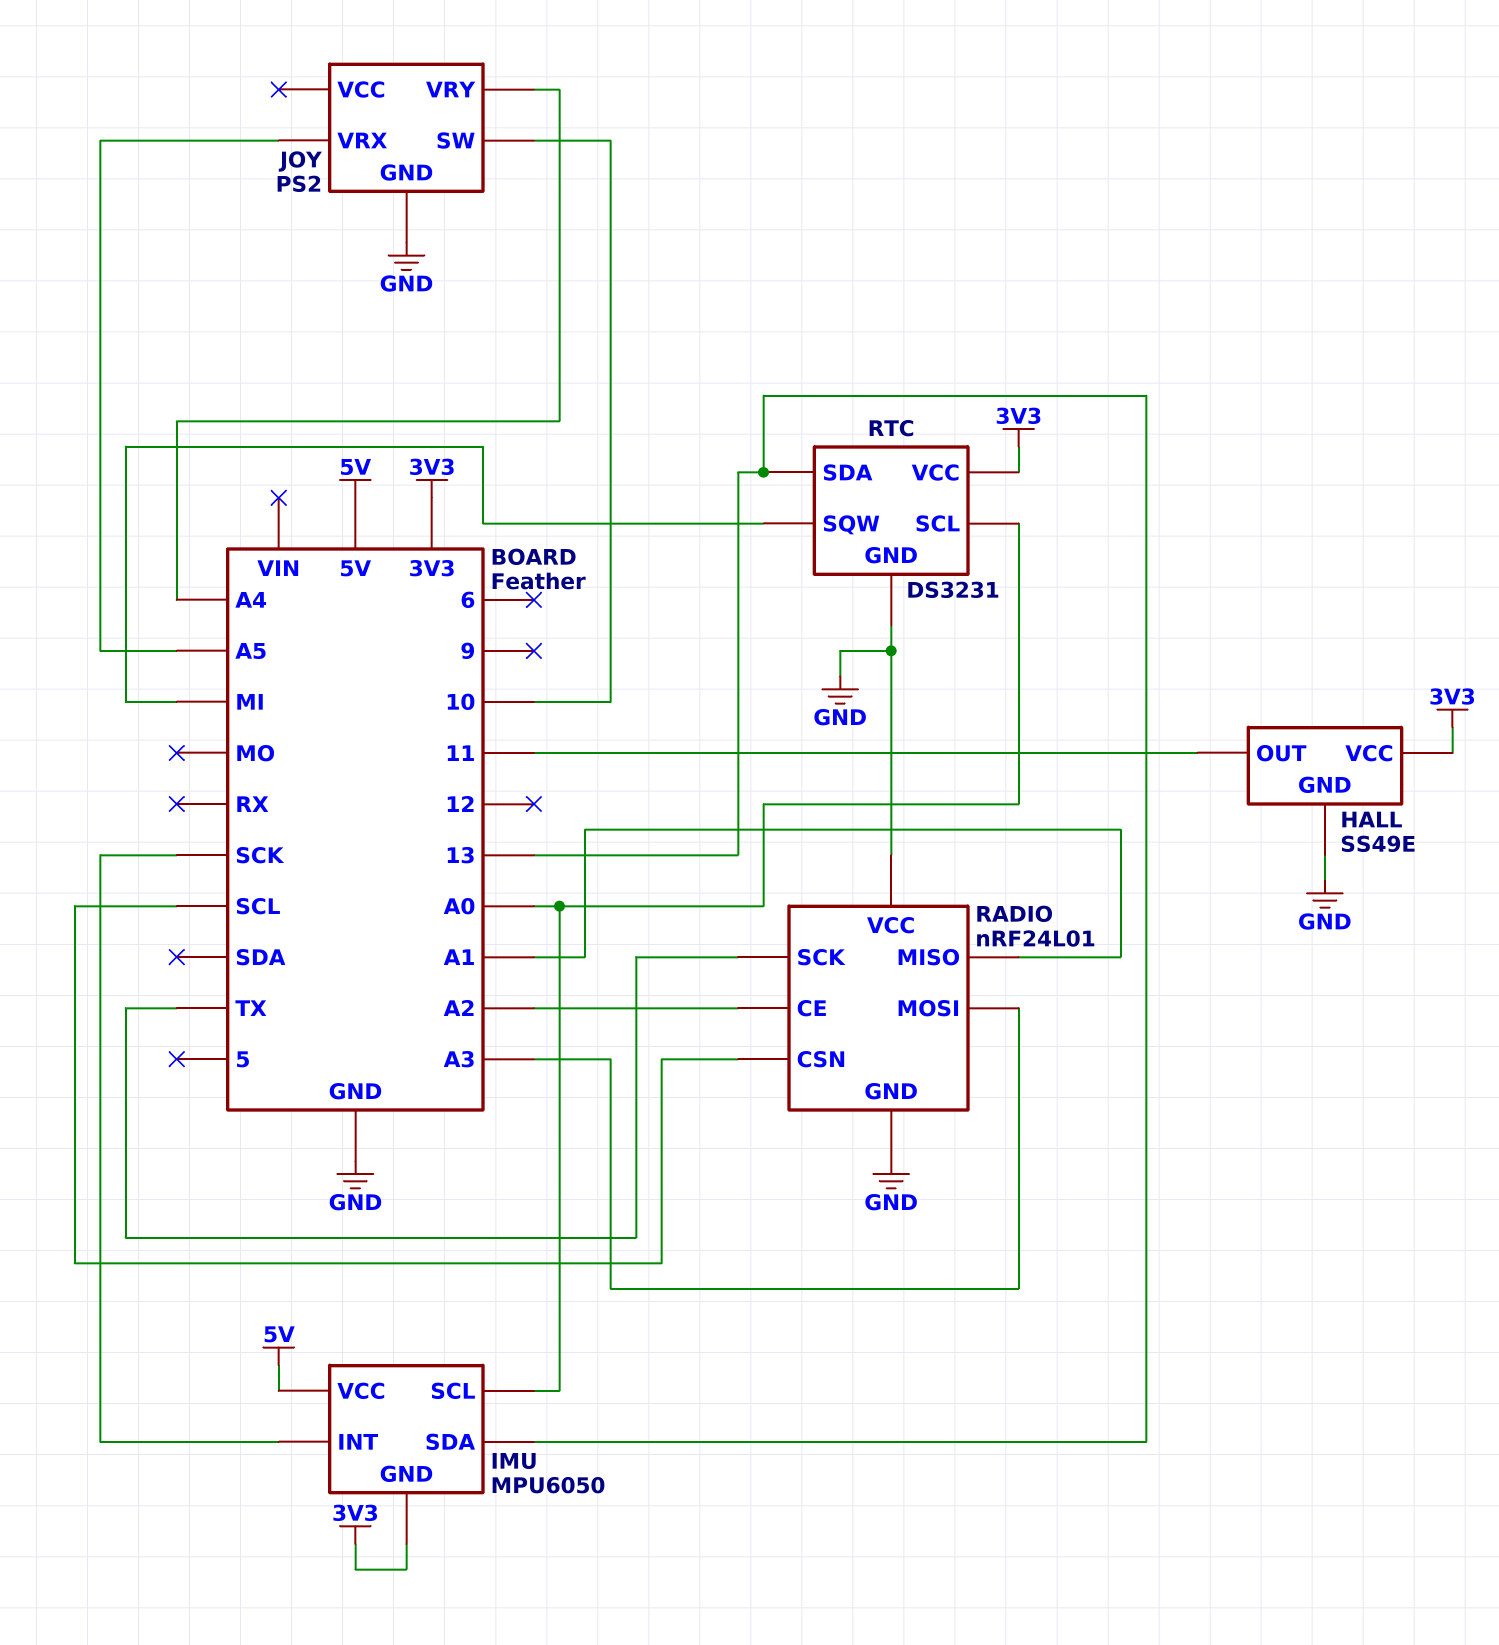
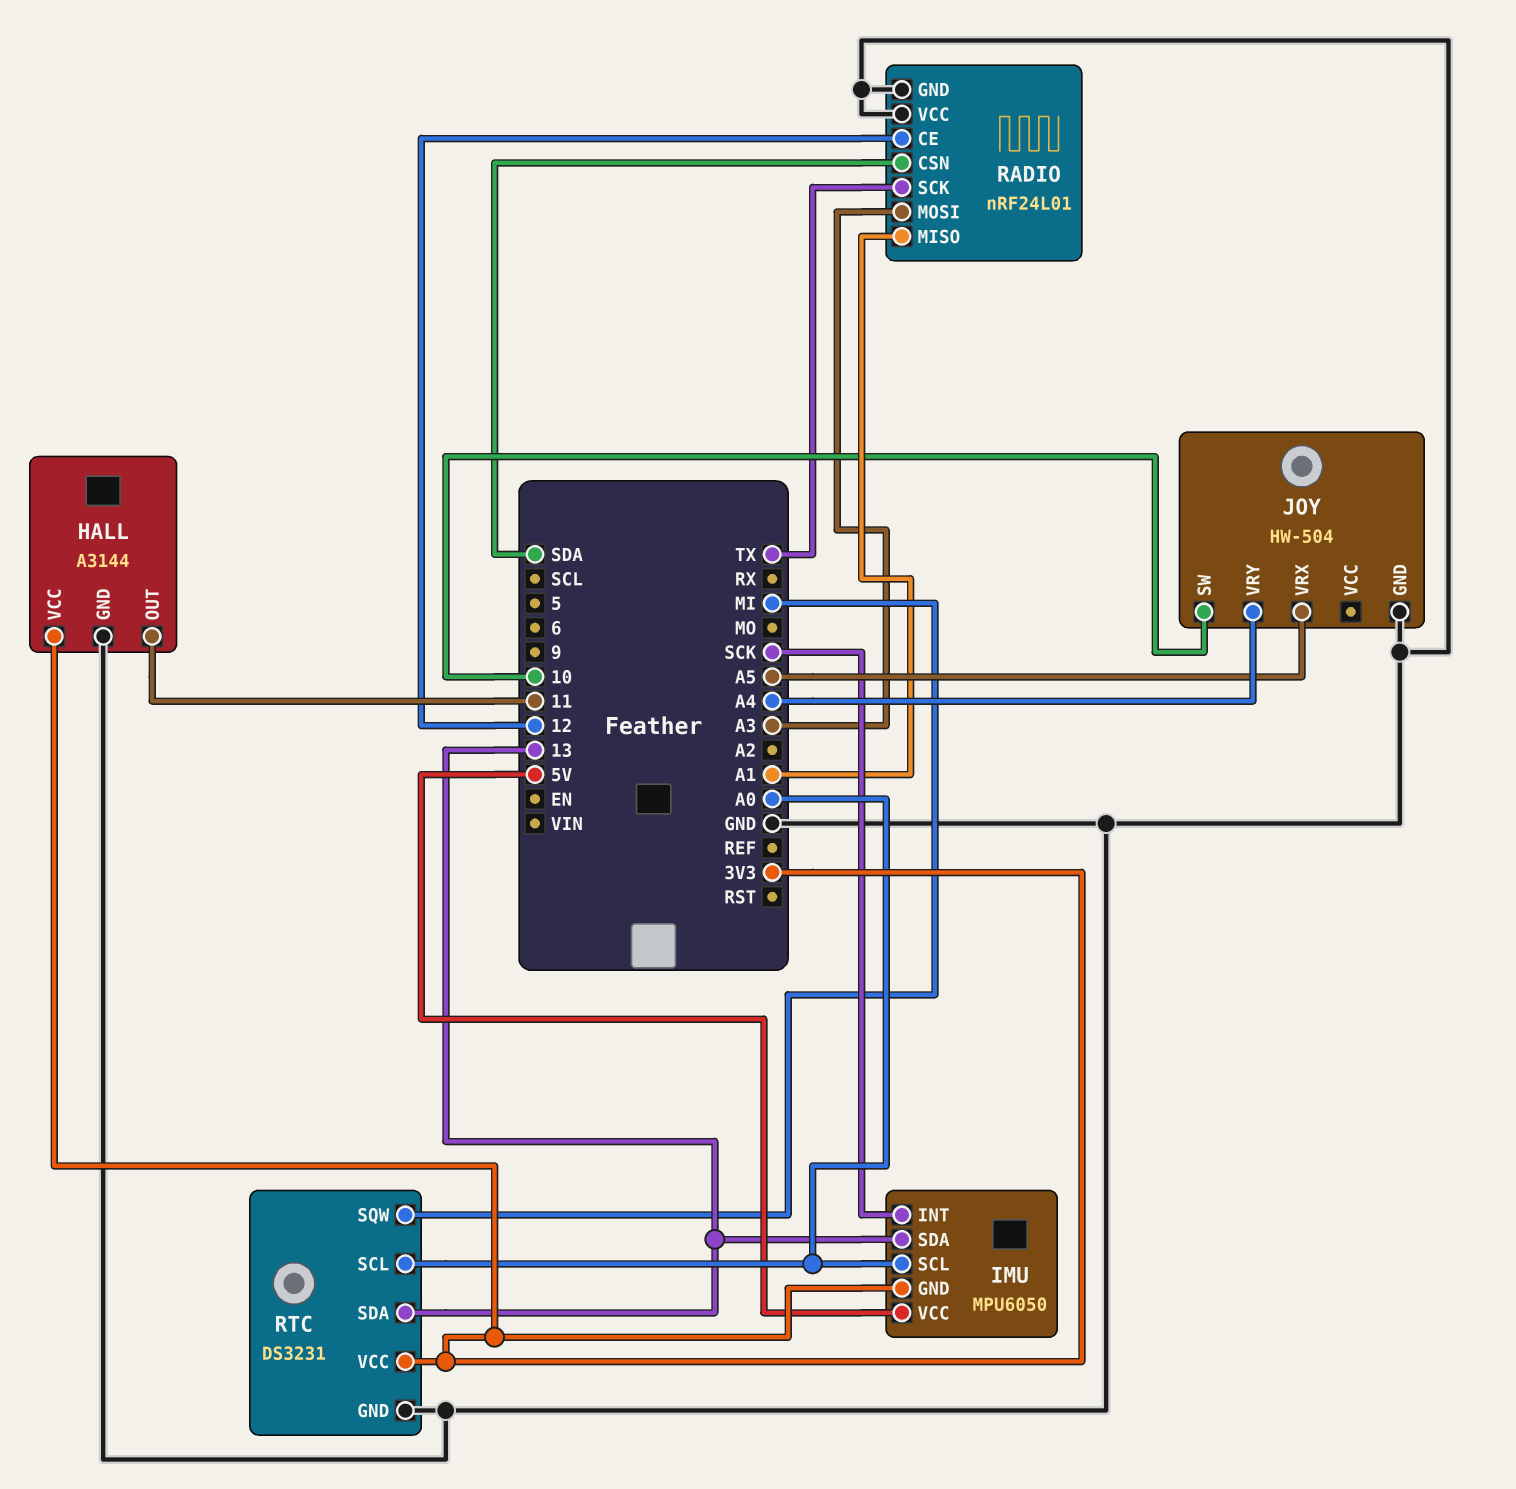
HALL: SS49E -> A3144
JOY: PS2 -> HW-504
RADIO pin CE: A2 -> 12
RADIO pin CSN: SCL -> SDA

